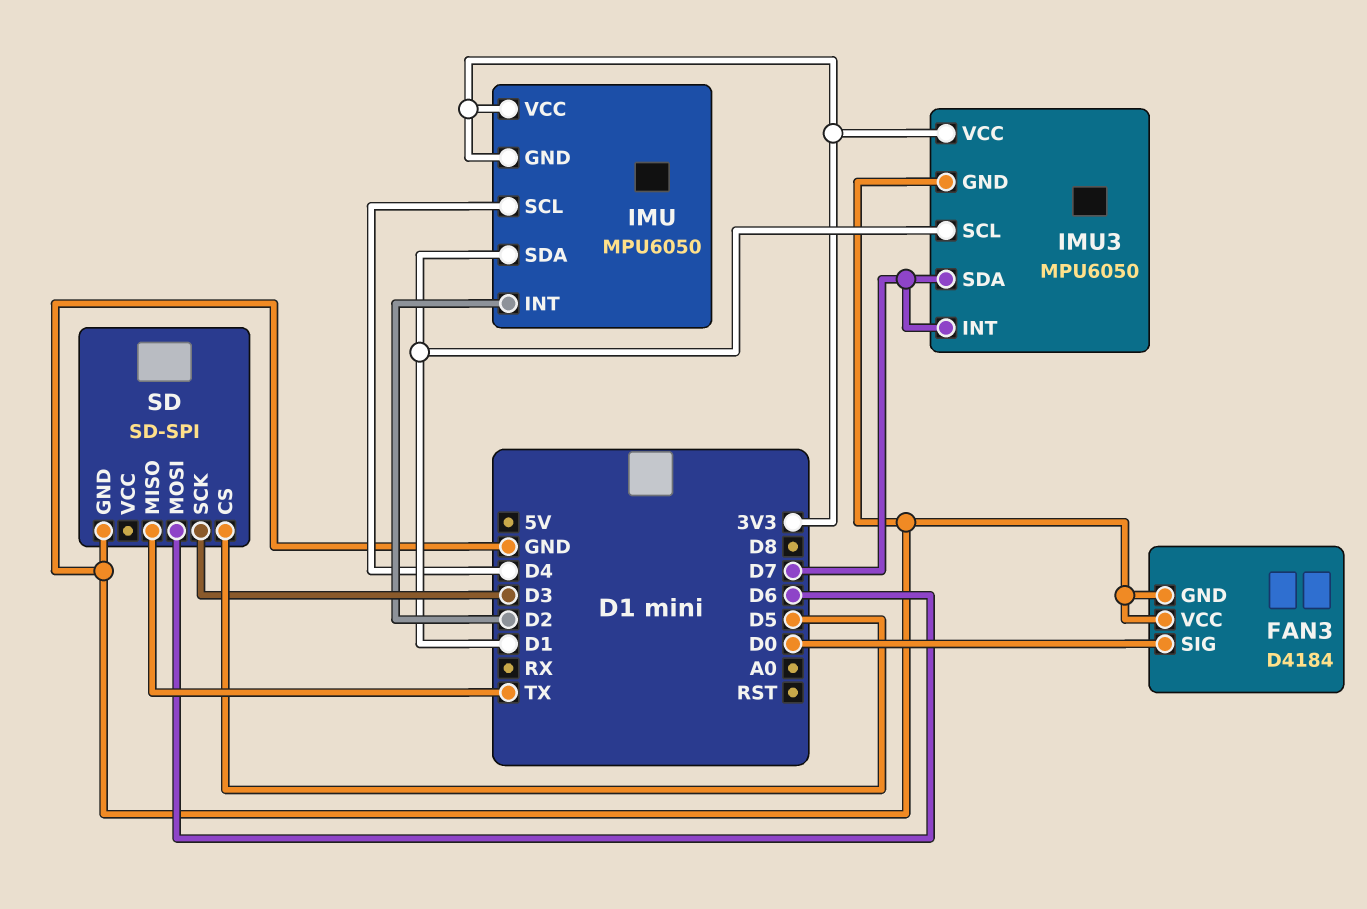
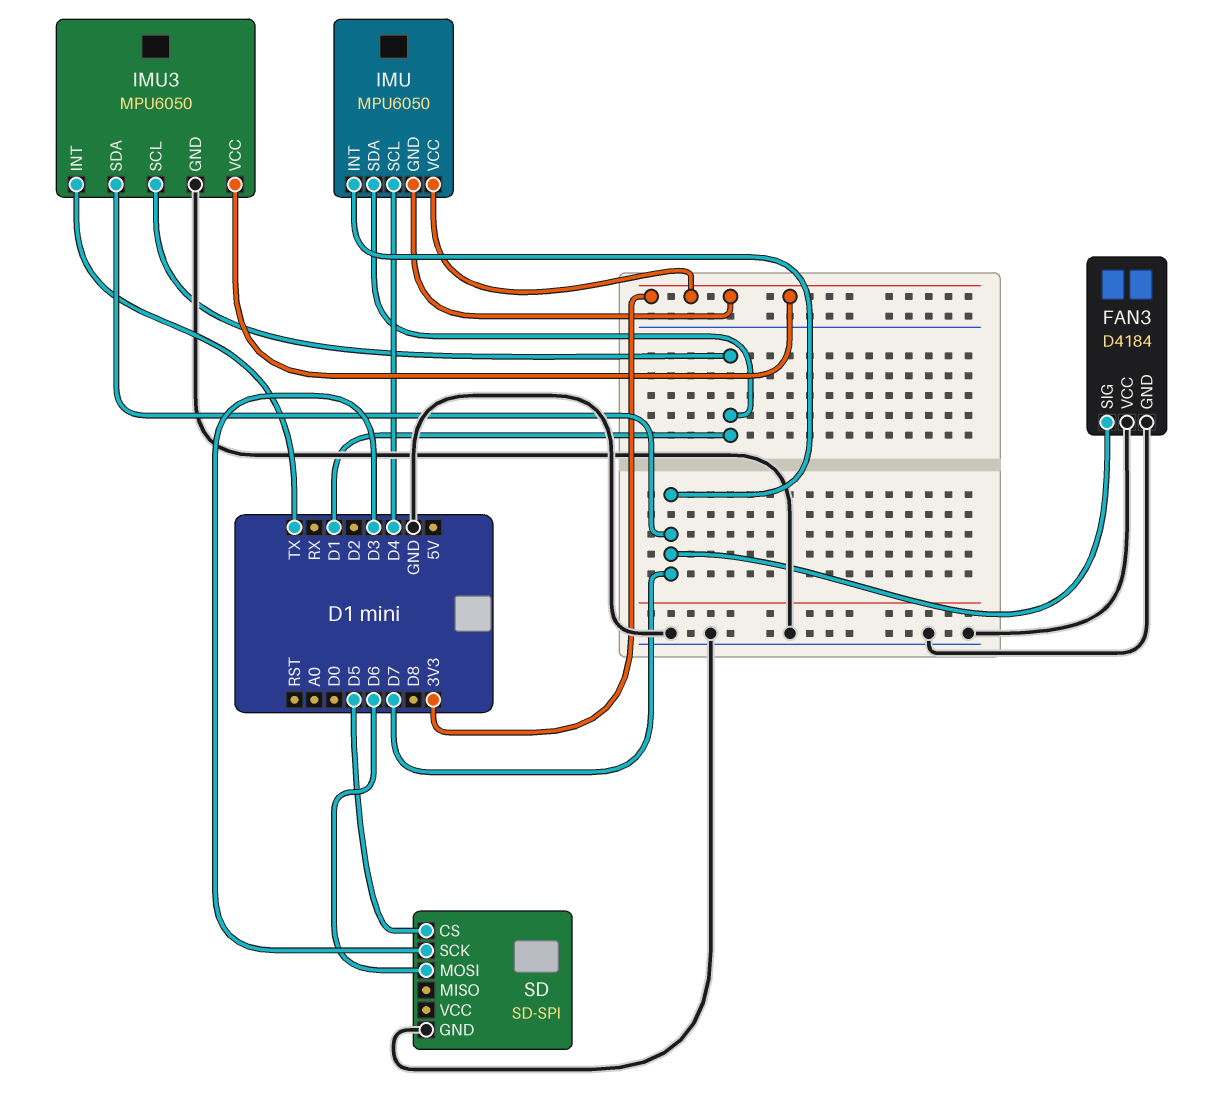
FAN3 pin SIG: D0 -> D7
IMU pin INT: D2 -> D7
IMU3 pin INT: D7 -> TX
SD pin MISO: TX -> none

